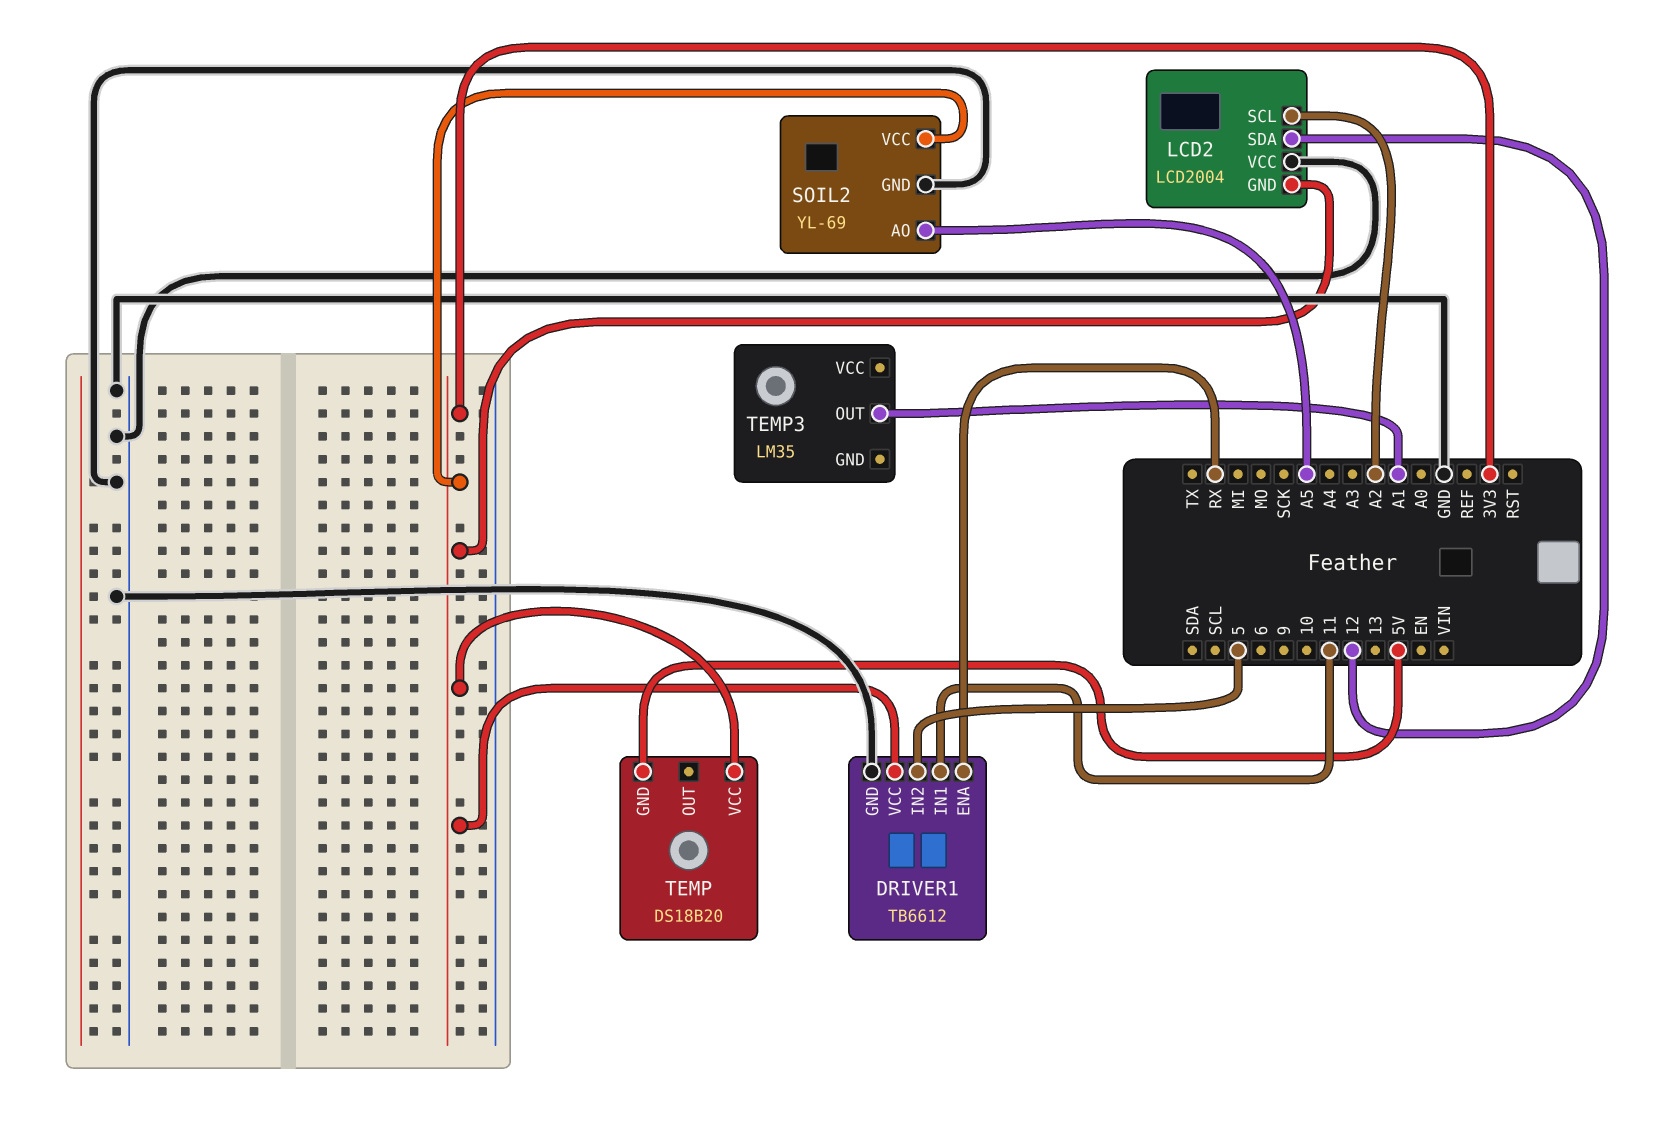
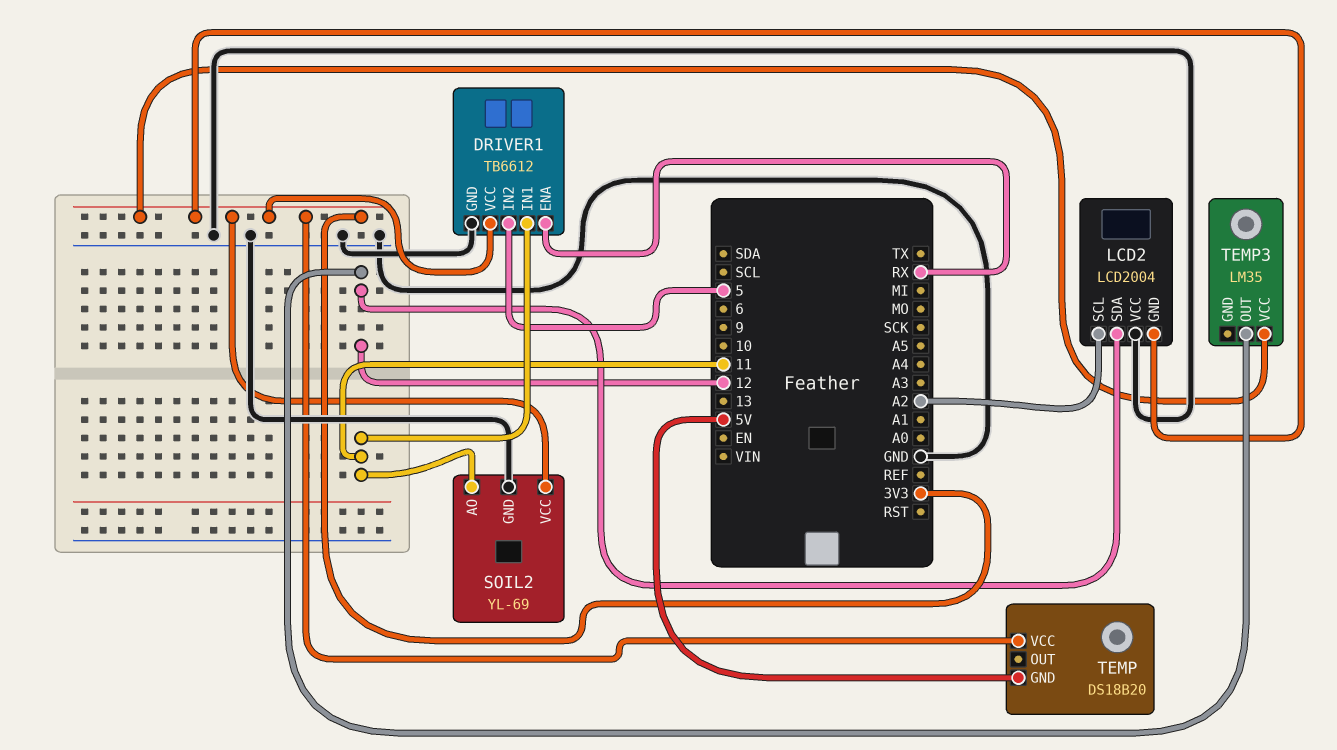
SOIL2 pin AO: A5 -> 11
TEMP3 pin OUT: A1 -> 12
TEMP3 pin VCC: none -> 3V3

